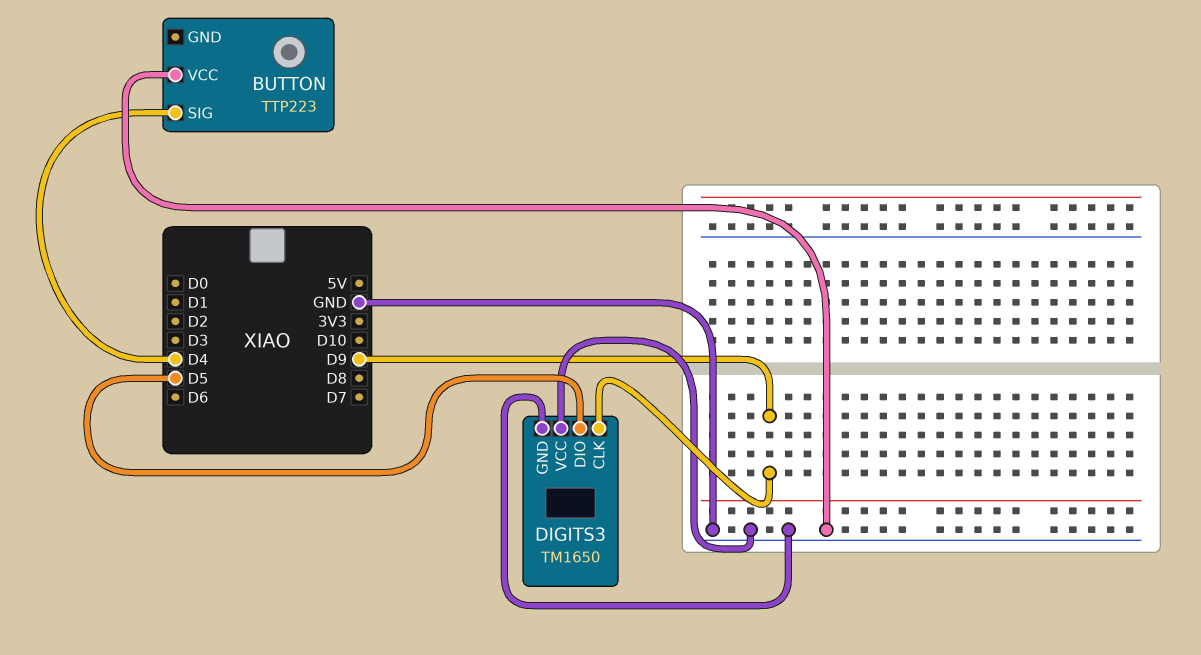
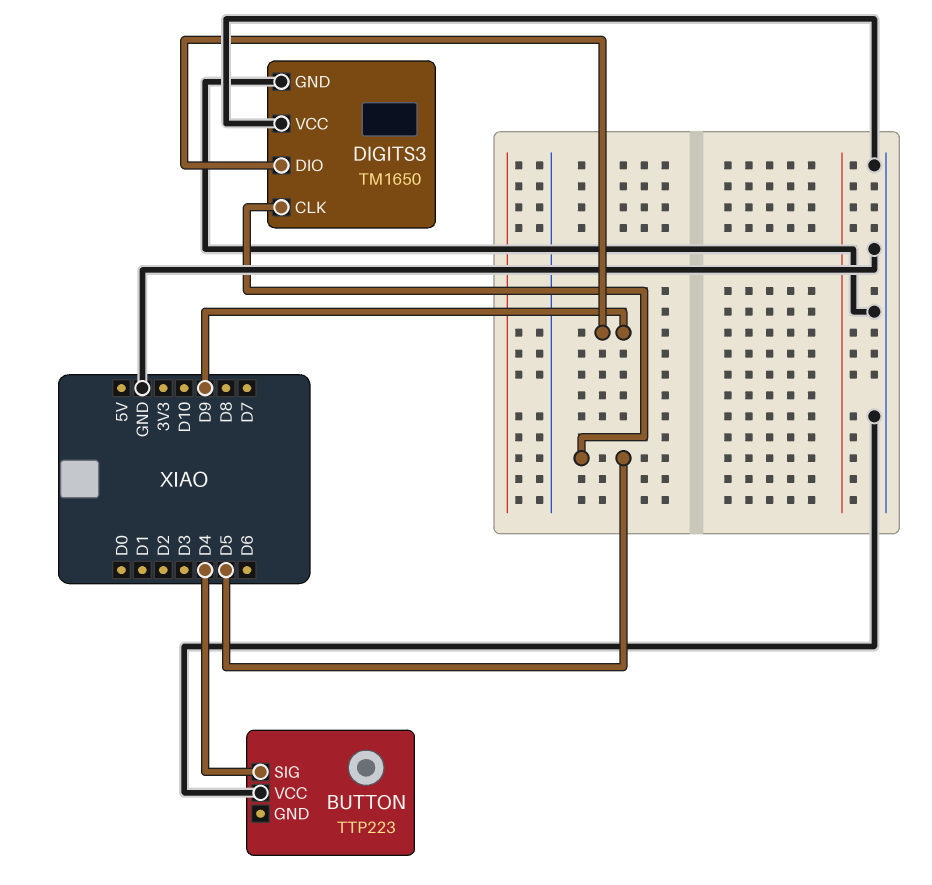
DIGITS3 pin CLK: D9 -> D5
DIGITS3 pin DIO: D5 -> D9

